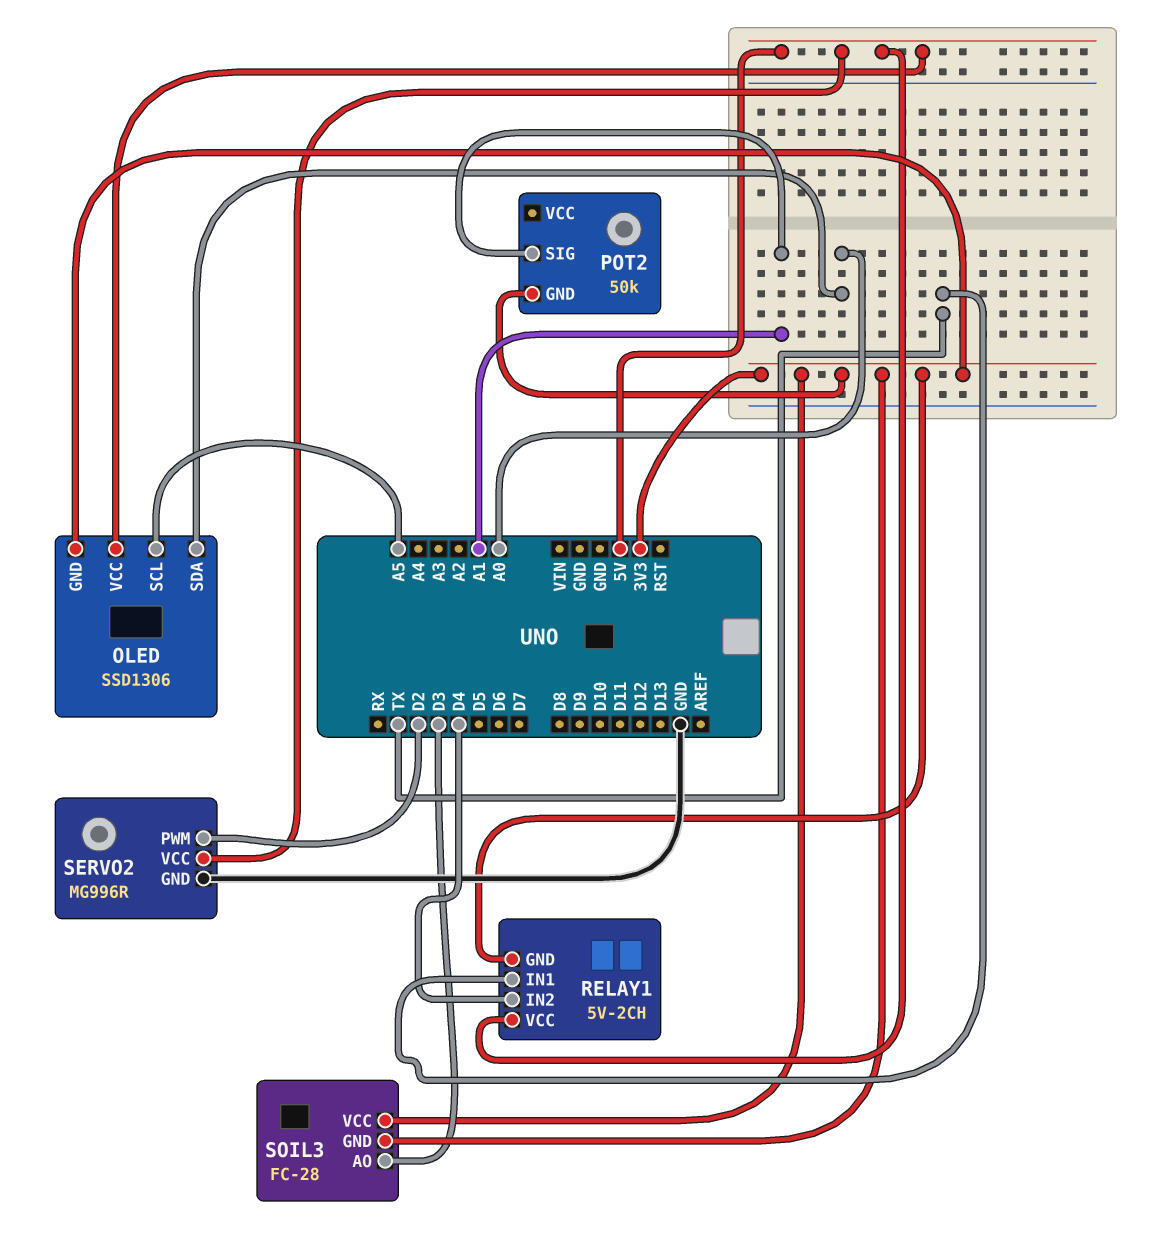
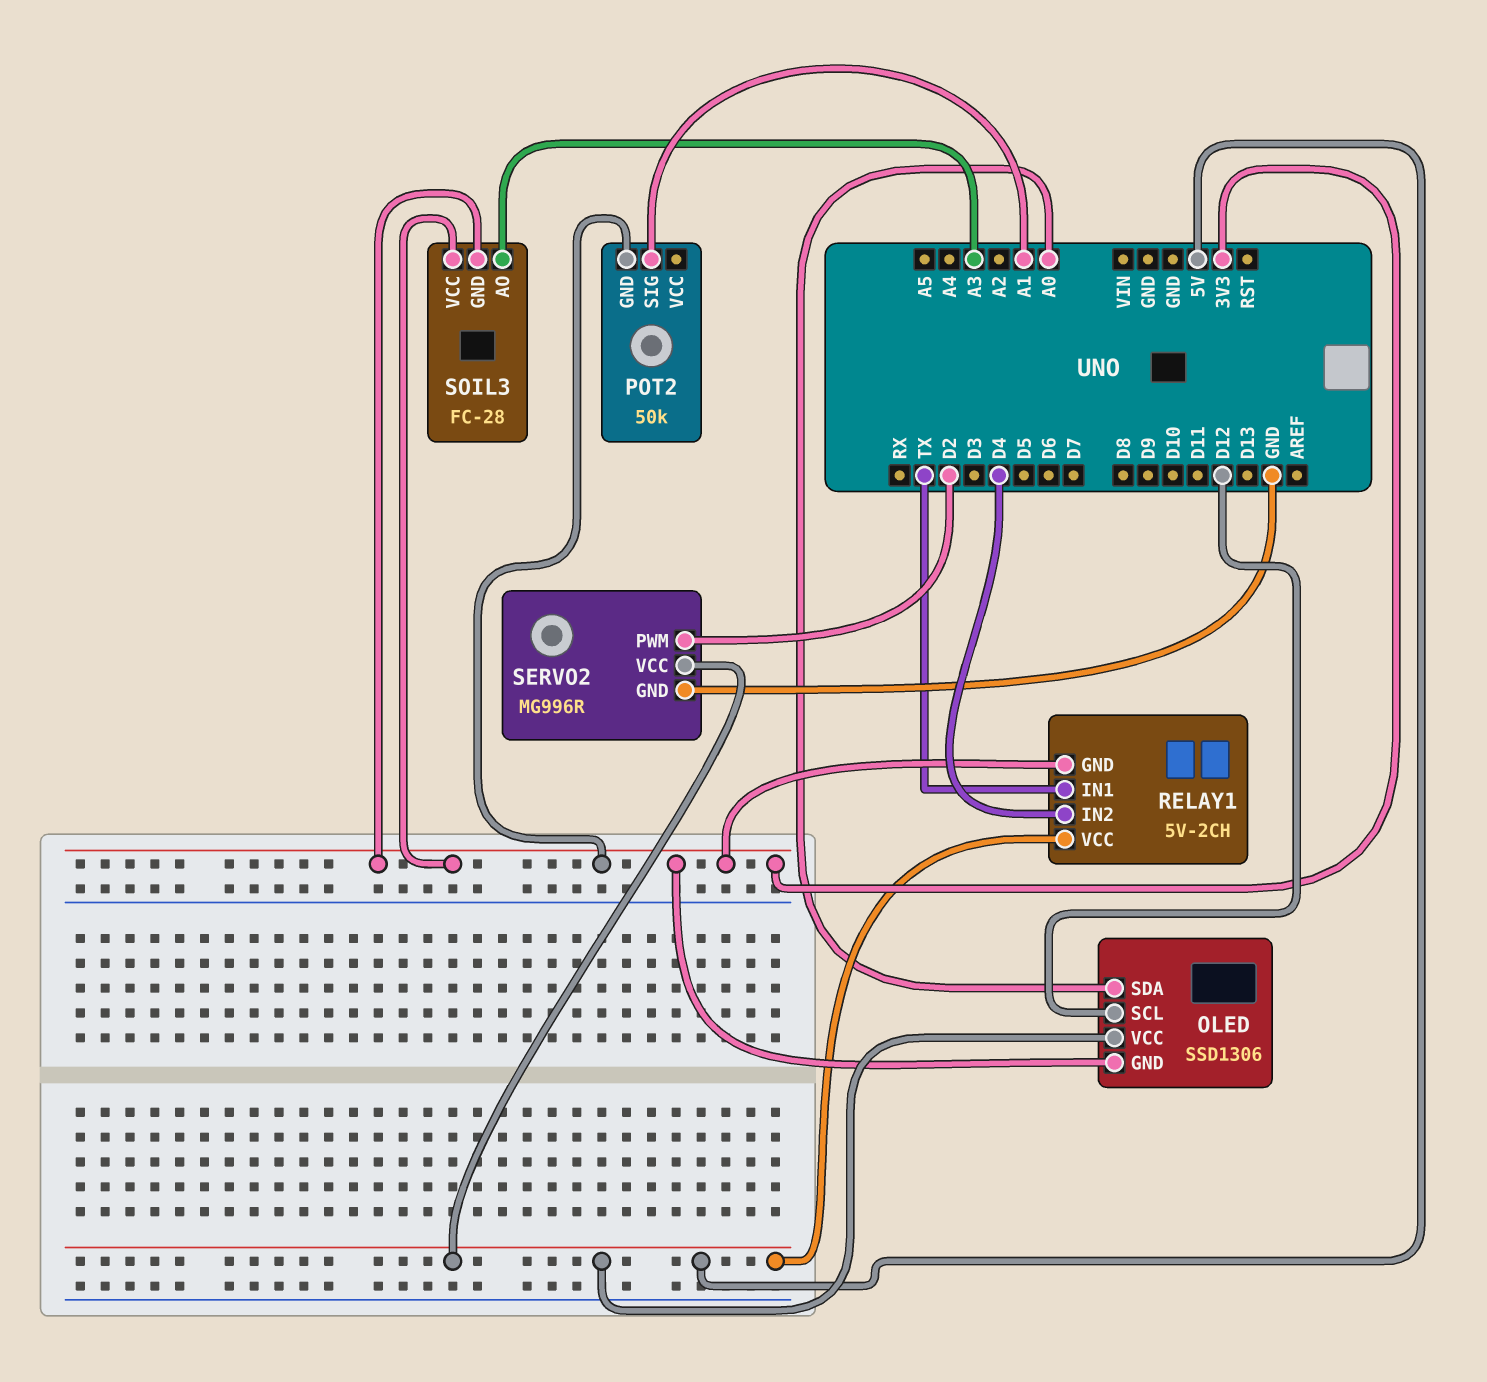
OLED pin SCL: A5 -> D12
SOIL3 pin AO: D3 -> A3

